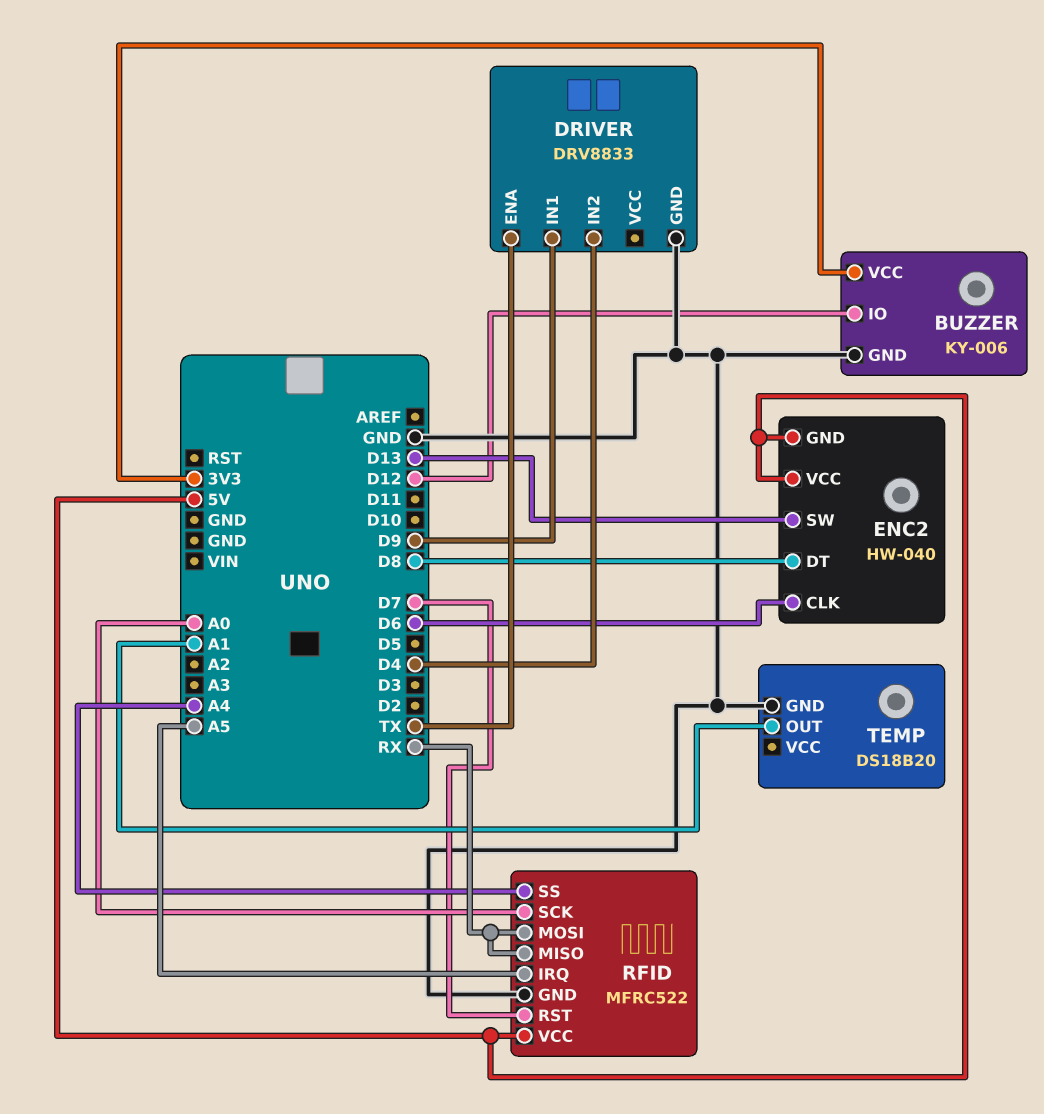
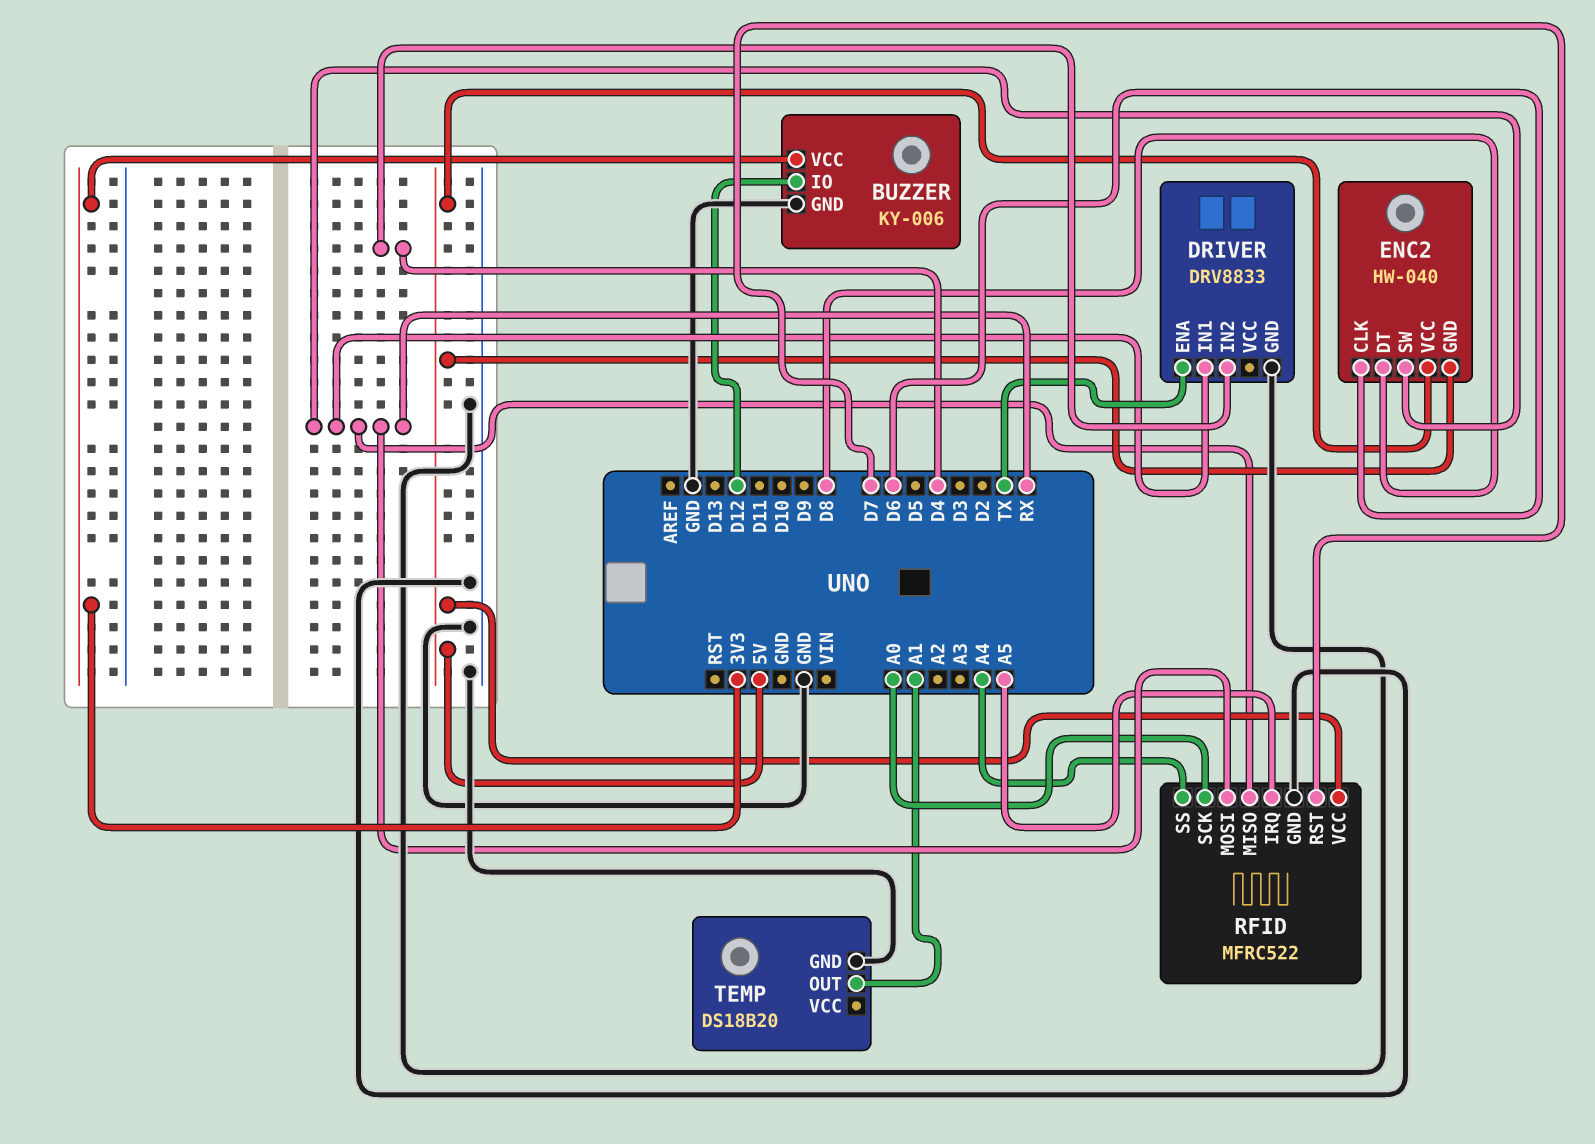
DRIVER pin IN1: D9 -> RX
ENC2 pin SW: D13 -> RX

